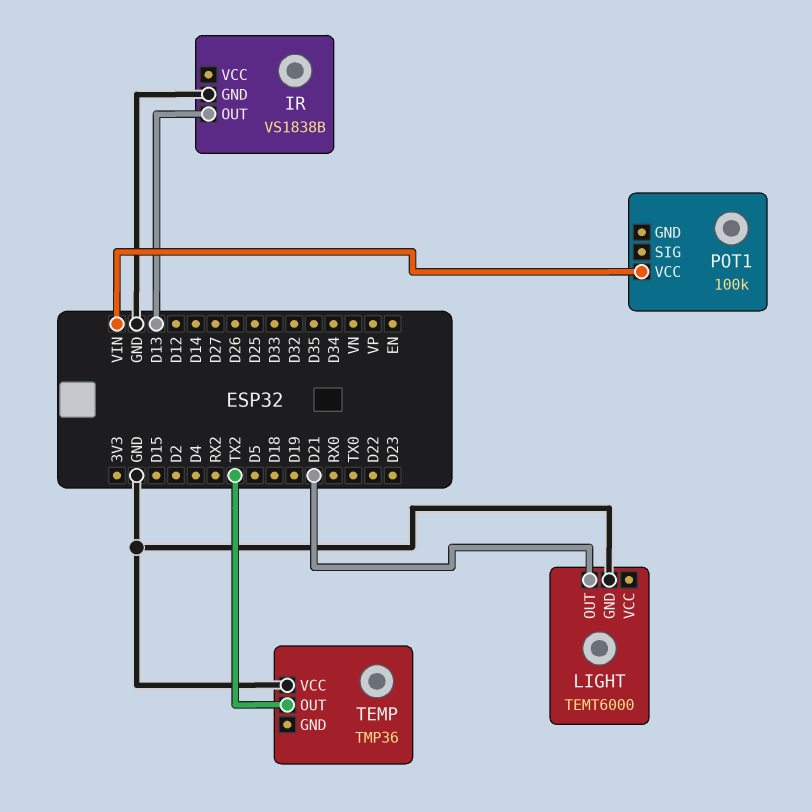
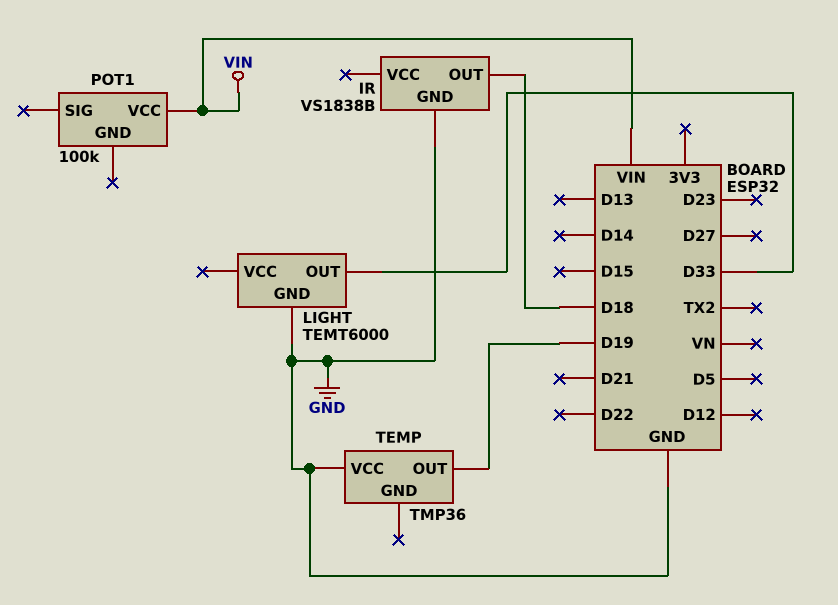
IR pin OUT: D13 -> D18
LIGHT pin OUT: D21 -> D33
TEMP pin OUT: TX2 -> D19

